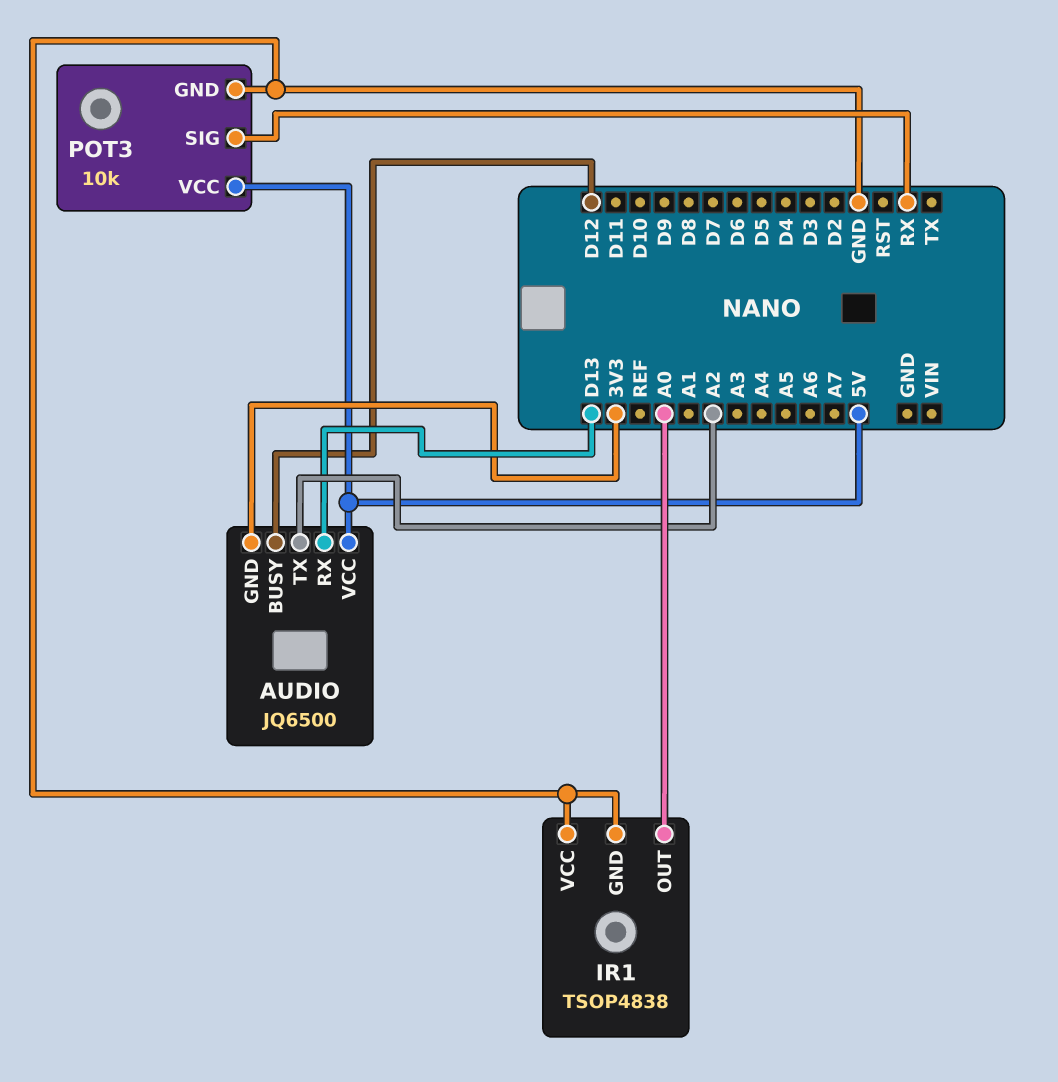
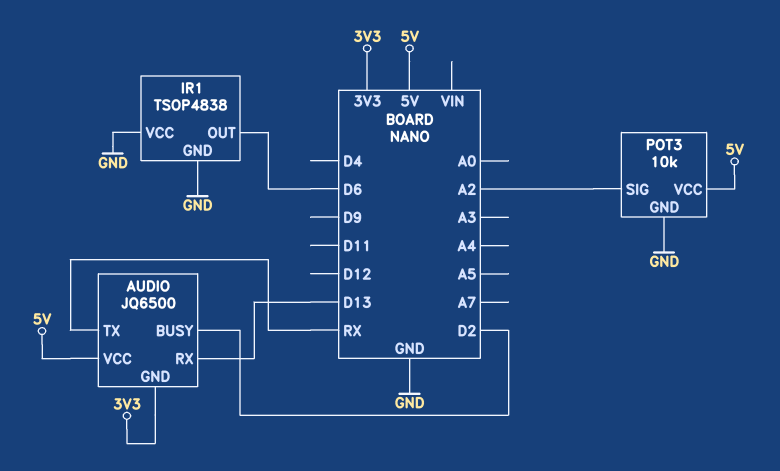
AUDIO pin BUSY: D12 -> D2
AUDIO pin TX: A2 -> RX
IR1 pin OUT: A0 -> D6
POT3 pin SIG: RX -> A2

